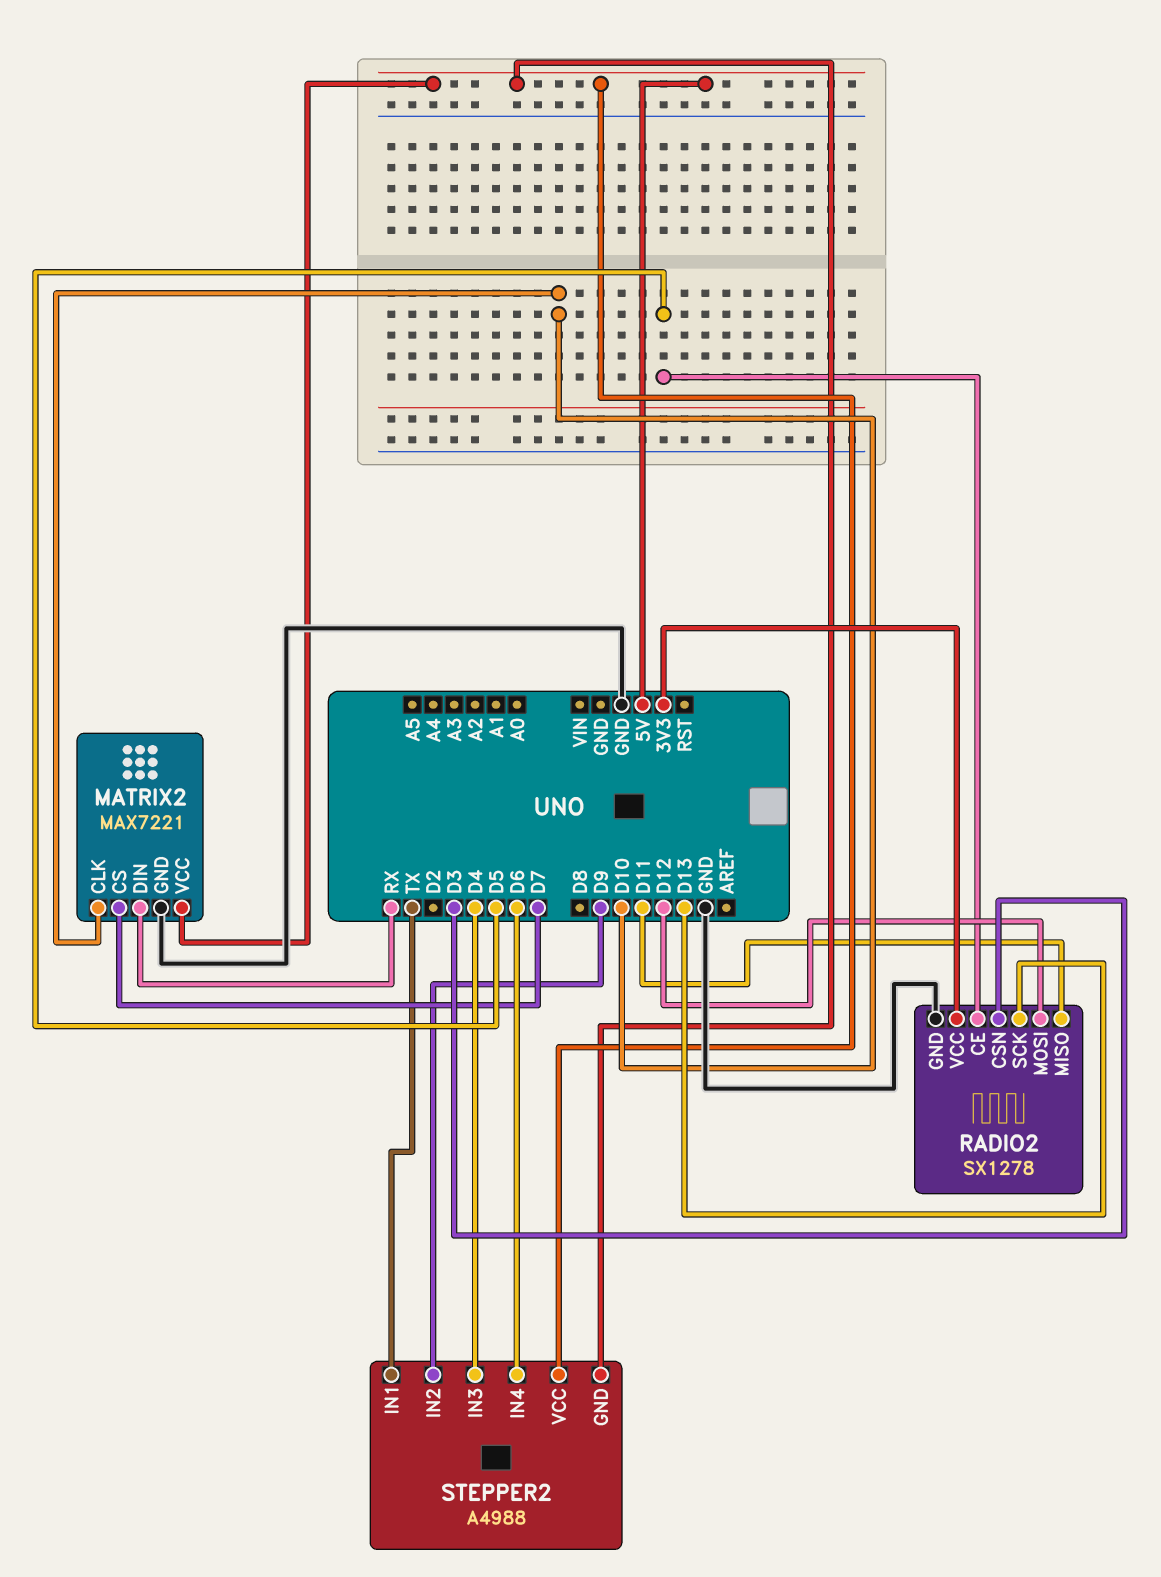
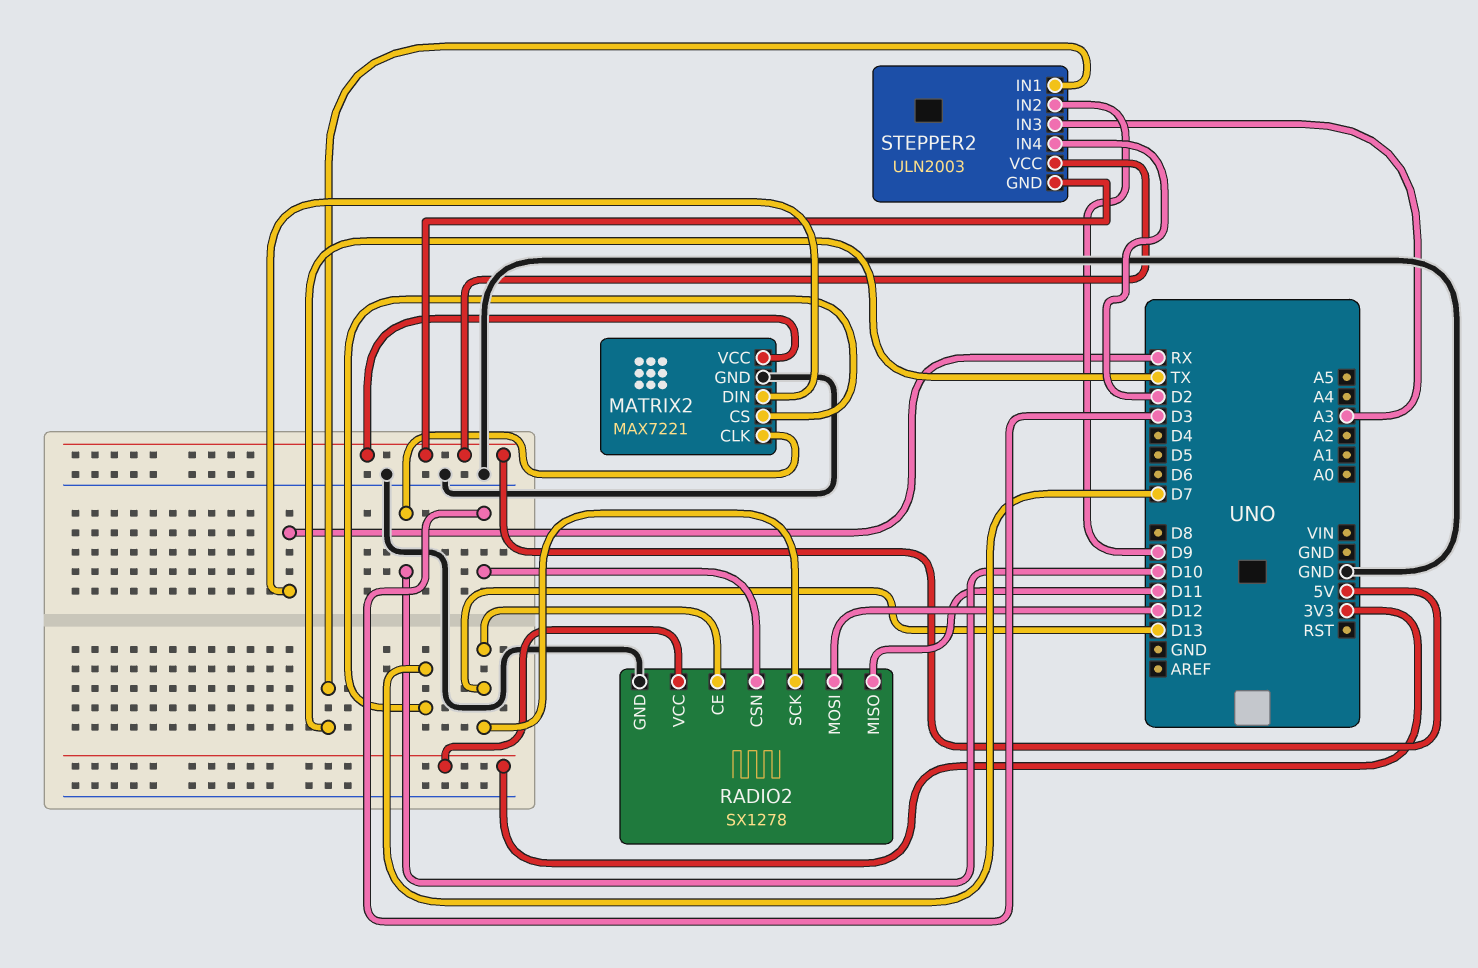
RADIO2 pin CE: D5 -> D13
STEPPER2: A4988 -> ULN2003
STEPPER2 pin IN3: D4 -> A3
STEPPER2 pin IN4: D6 -> D2

